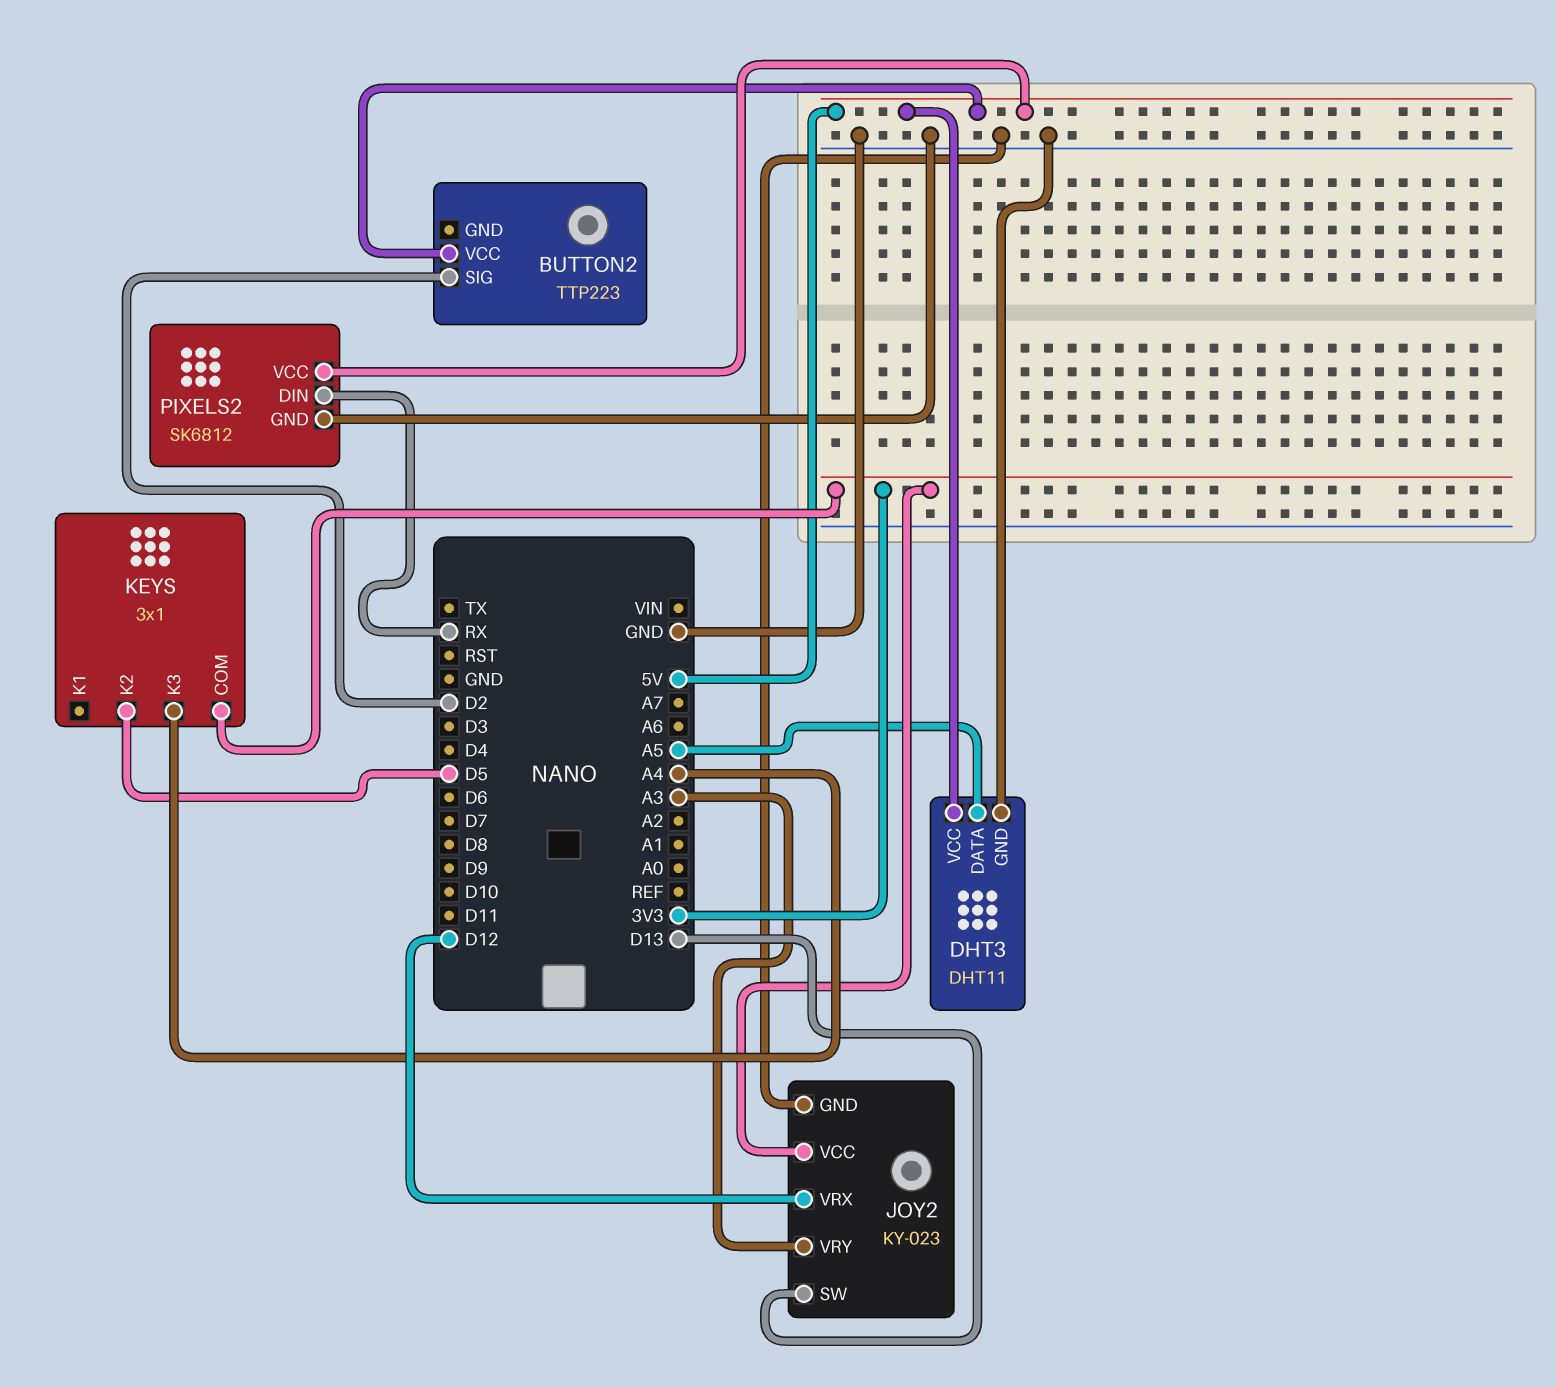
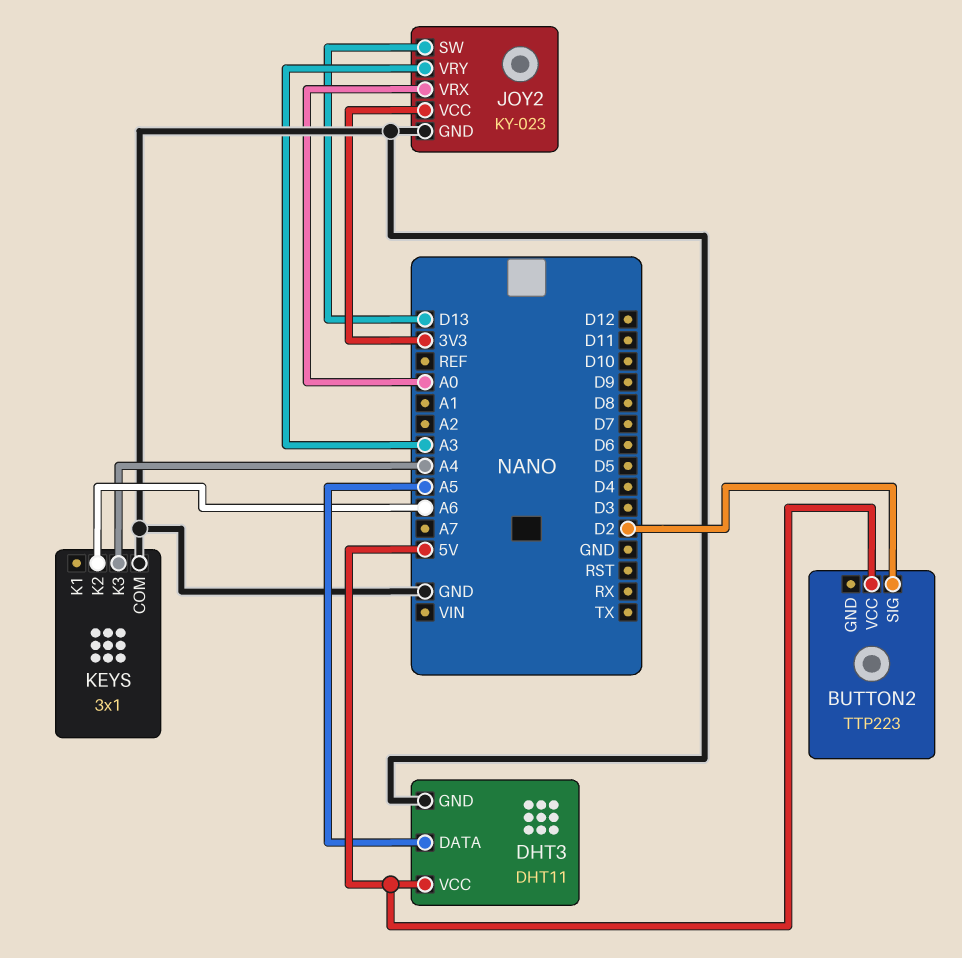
JOY2 pin VRX: D12 -> A0
KEYS pin COM: 3V3 -> GND
KEYS pin K2: D5 -> A6
PIXELS2: SK6812 -> none
PIXELS2 pin DIN: RX -> none
PIXELS2 pin GND: GND -> none
PIXELS2 pin VCC: 5V -> none

